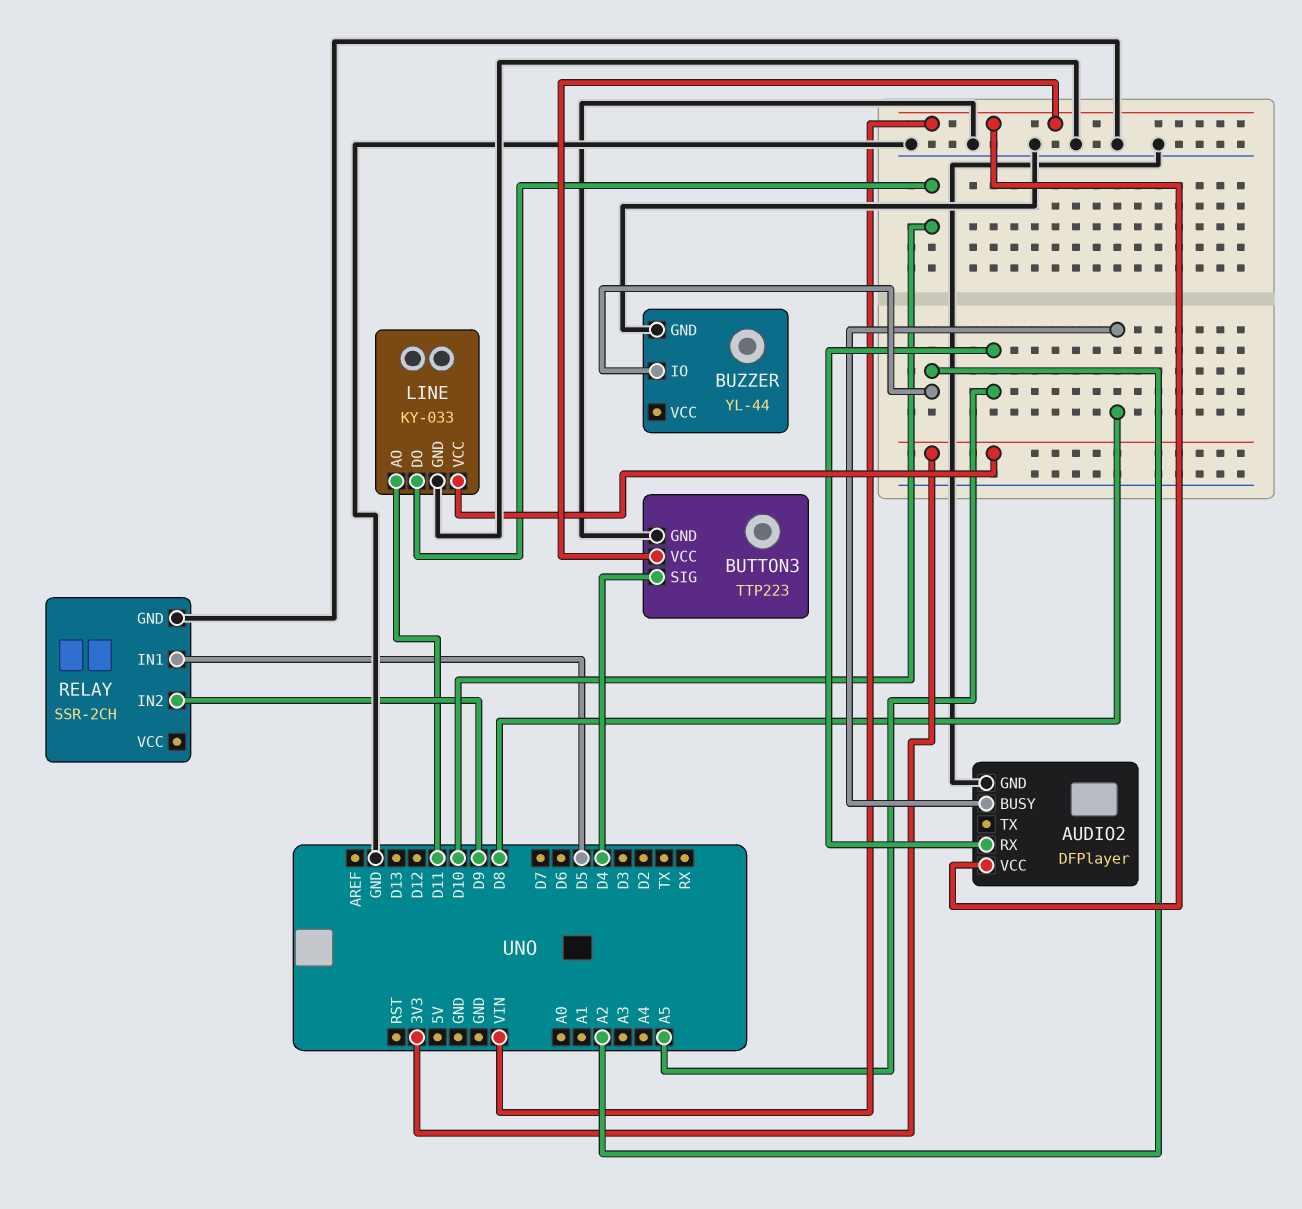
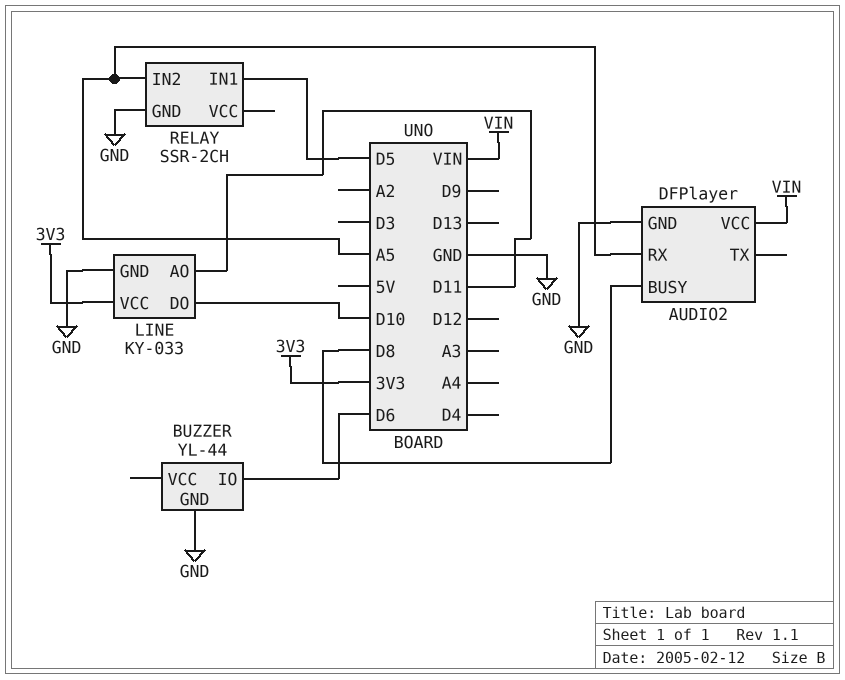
BUTTON3: TTP223 -> none
BUTTON3 pin GND: GND -> none
BUTTON3 pin SIG: D4 -> none
BUTTON3 pin VCC: VIN -> none
BUZZER pin IO: A2 -> D6
RELAY pin IN2: D9 -> A5

